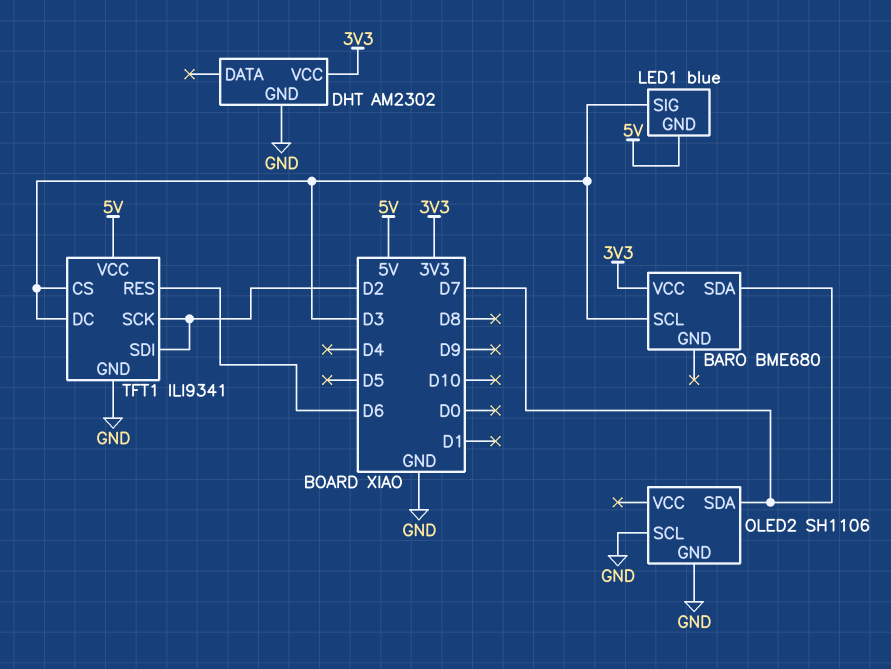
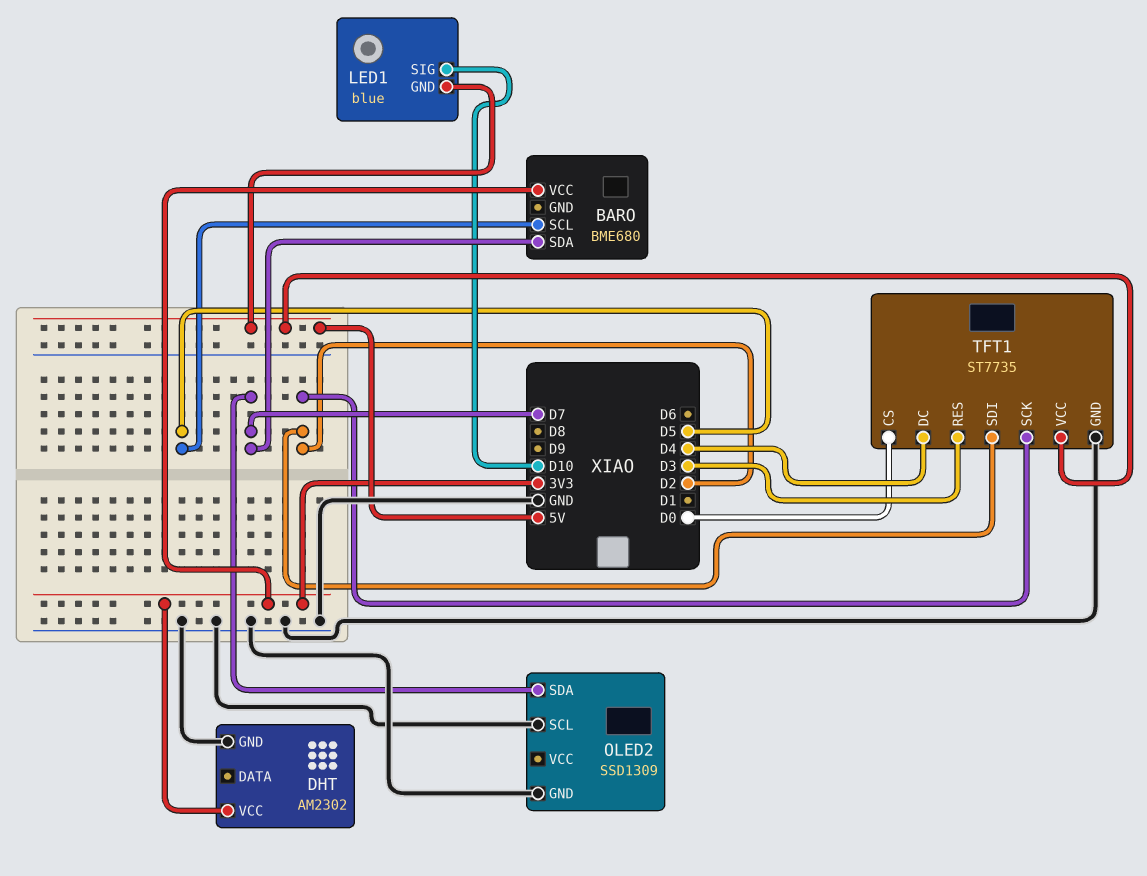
BARO pin SCL: D3 -> D5
LED1 pin SIG: D3 -> D10
OLED2: SH1106 -> SSD1309
TFT1: ILI9341 -> ST7735
TFT1 pin CS: D3 -> D0
TFT1 pin DC: D3 -> D4
TFT1 pin RES: D6 -> D3

